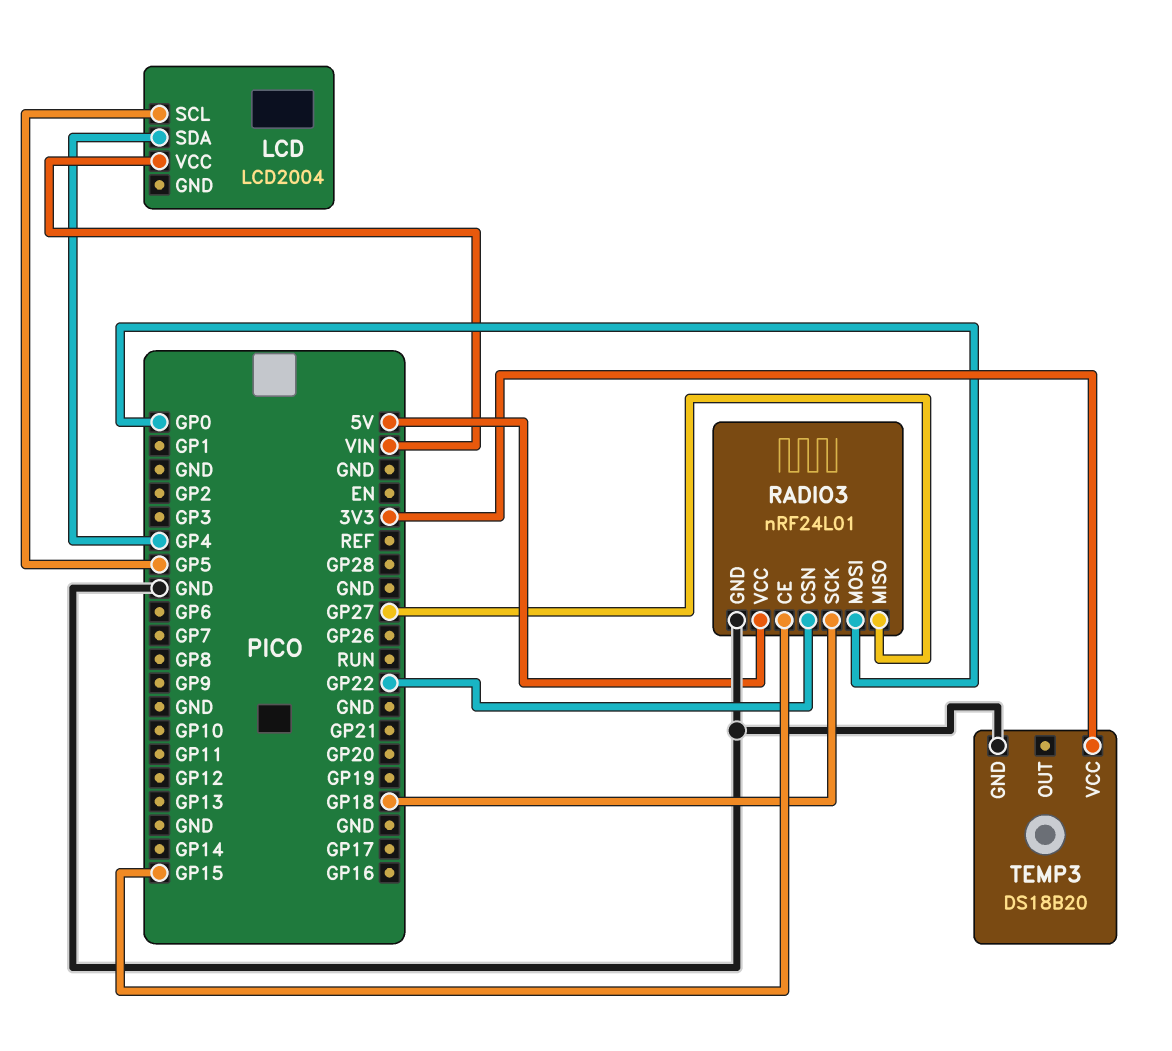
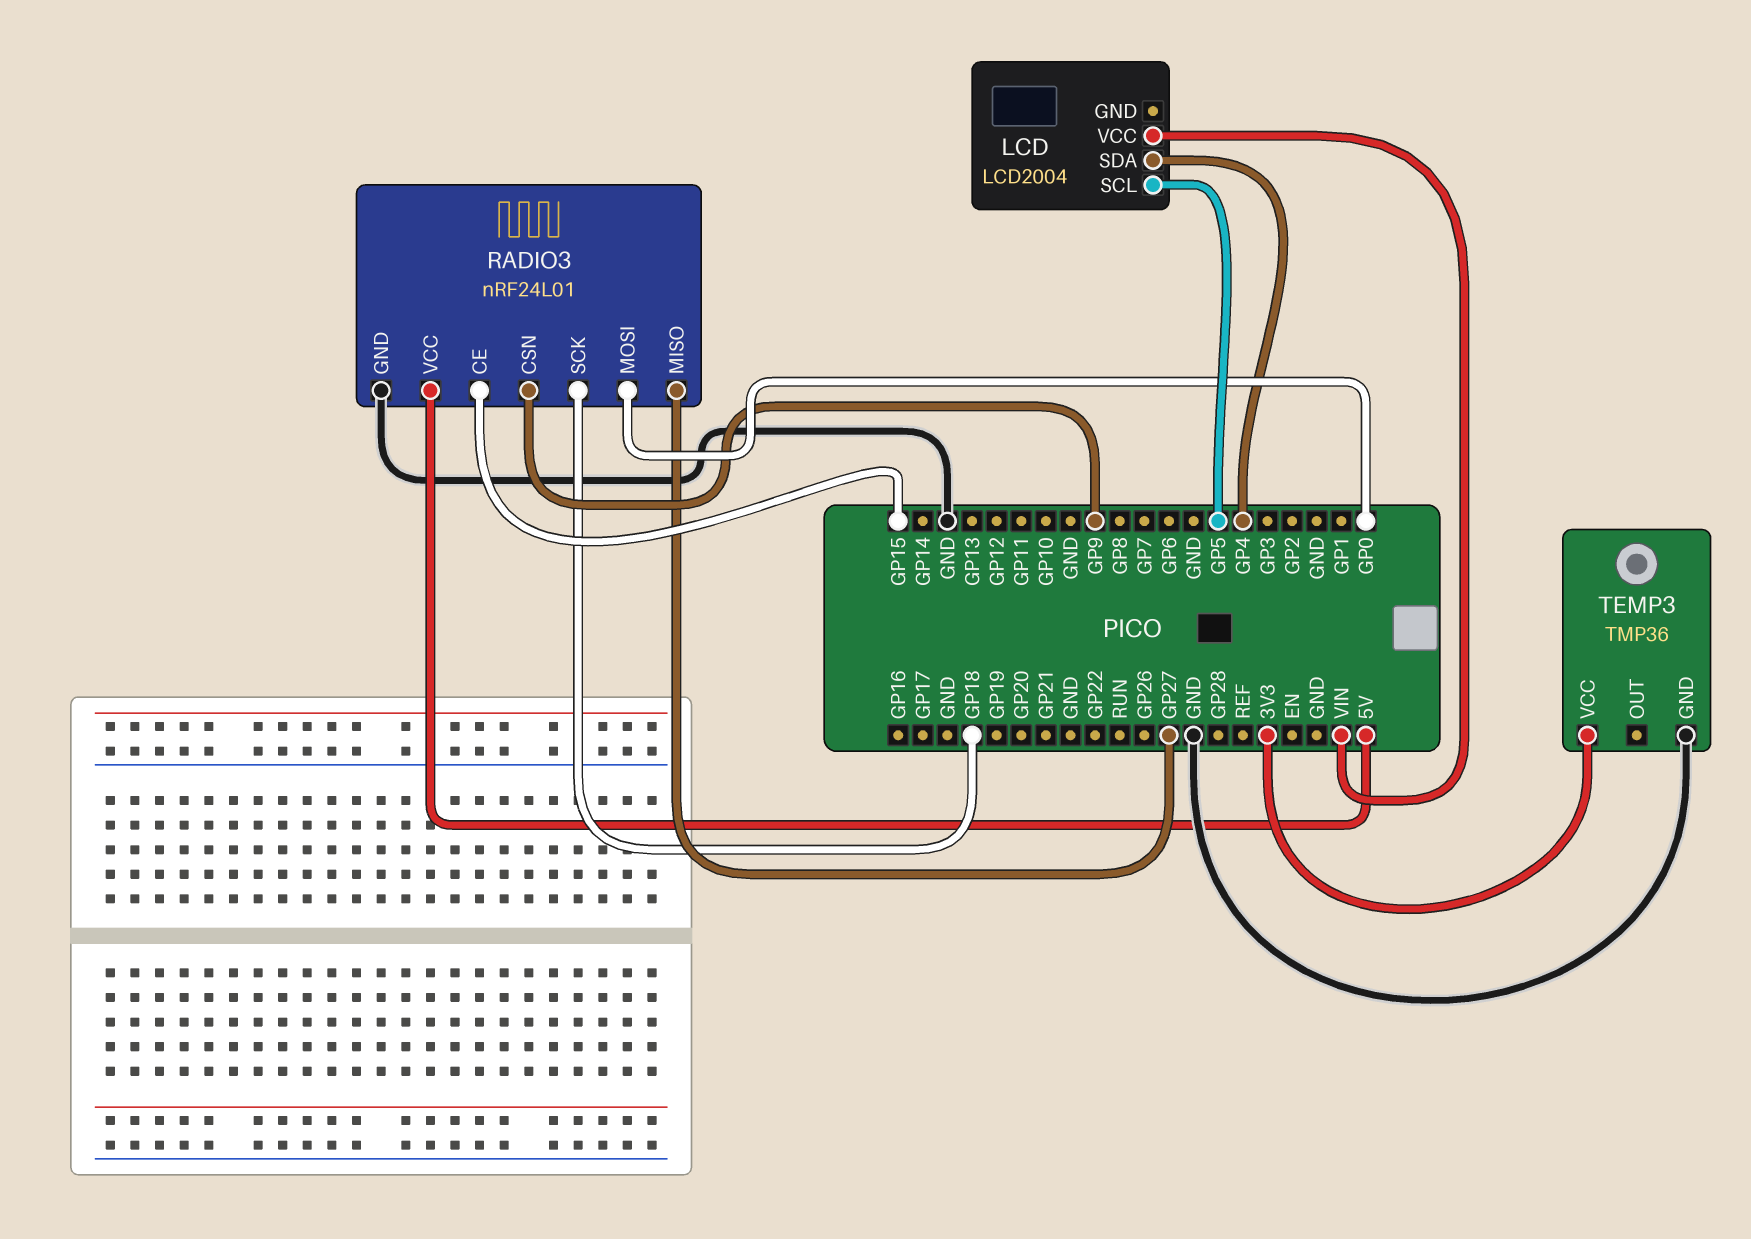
RADIO3 pin CSN: GP22 -> GP9
TEMP3: DS18B20 -> TMP36

